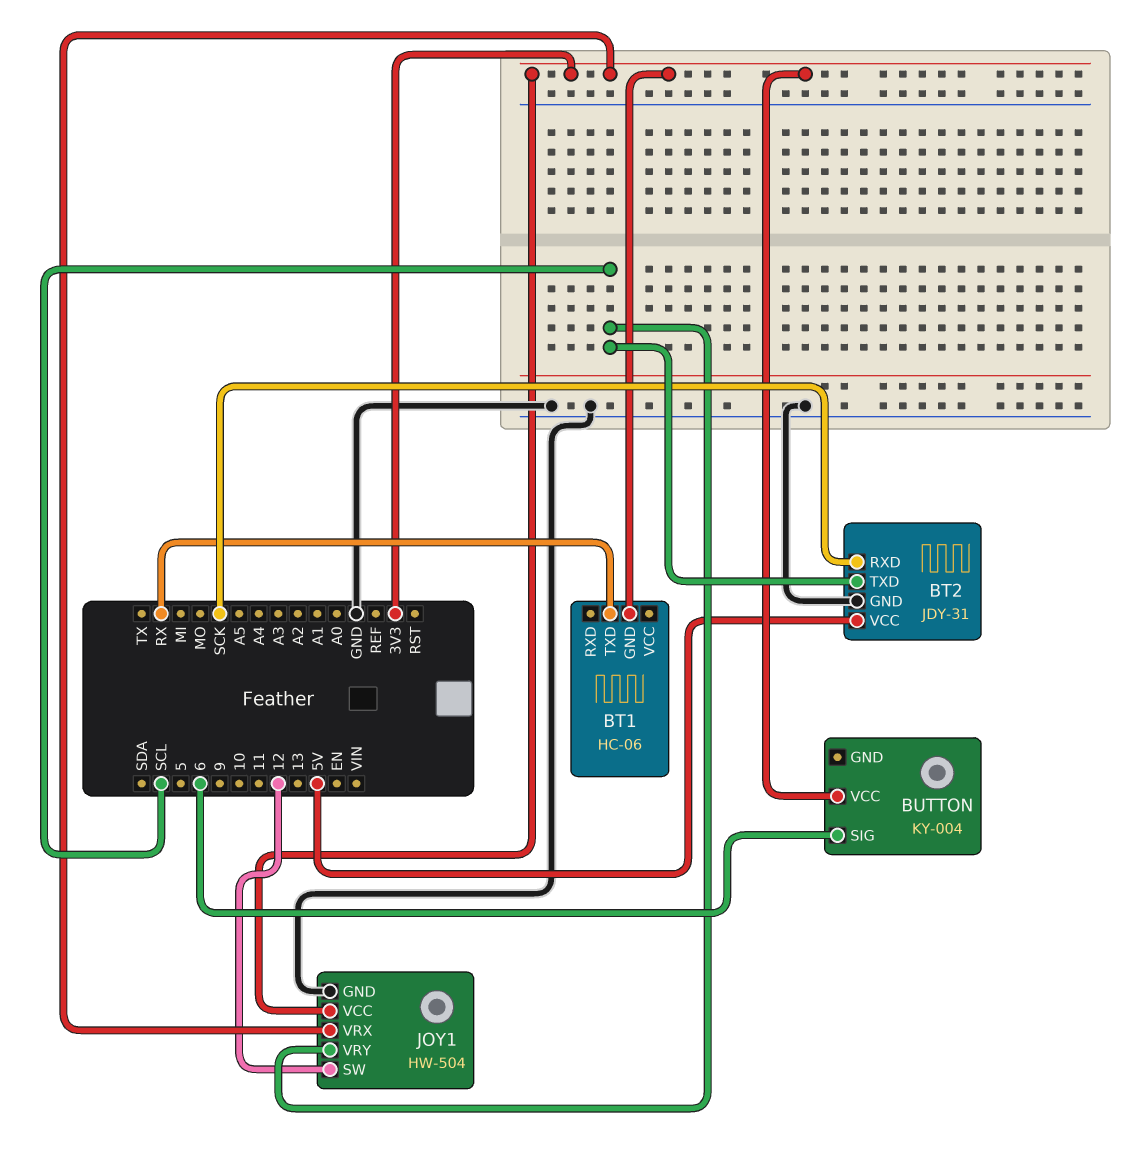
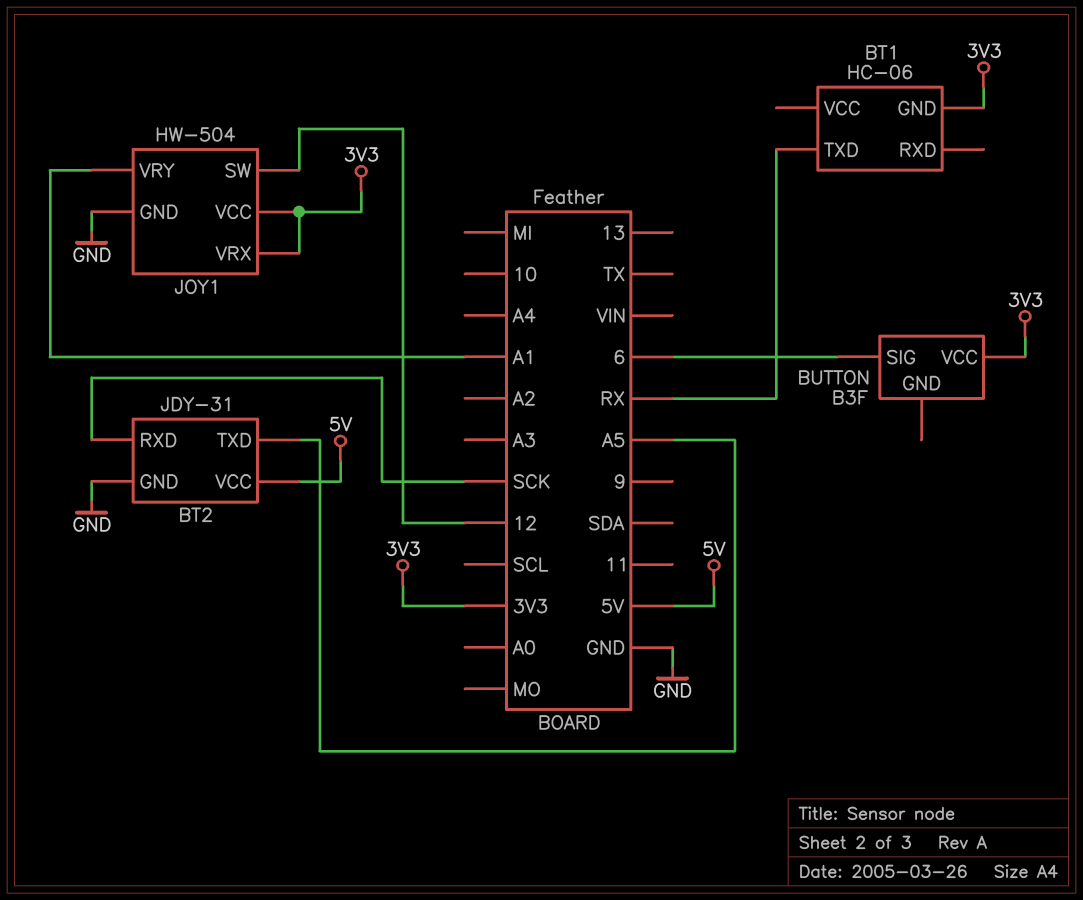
BT2 pin TXD: SCL -> A5
BUTTON: KY-004 -> B3F
JOY1 pin VRY: SCL -> A1

